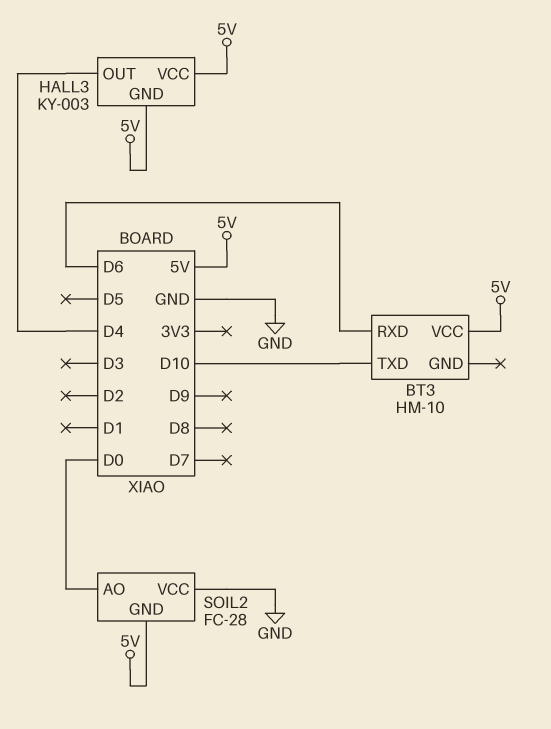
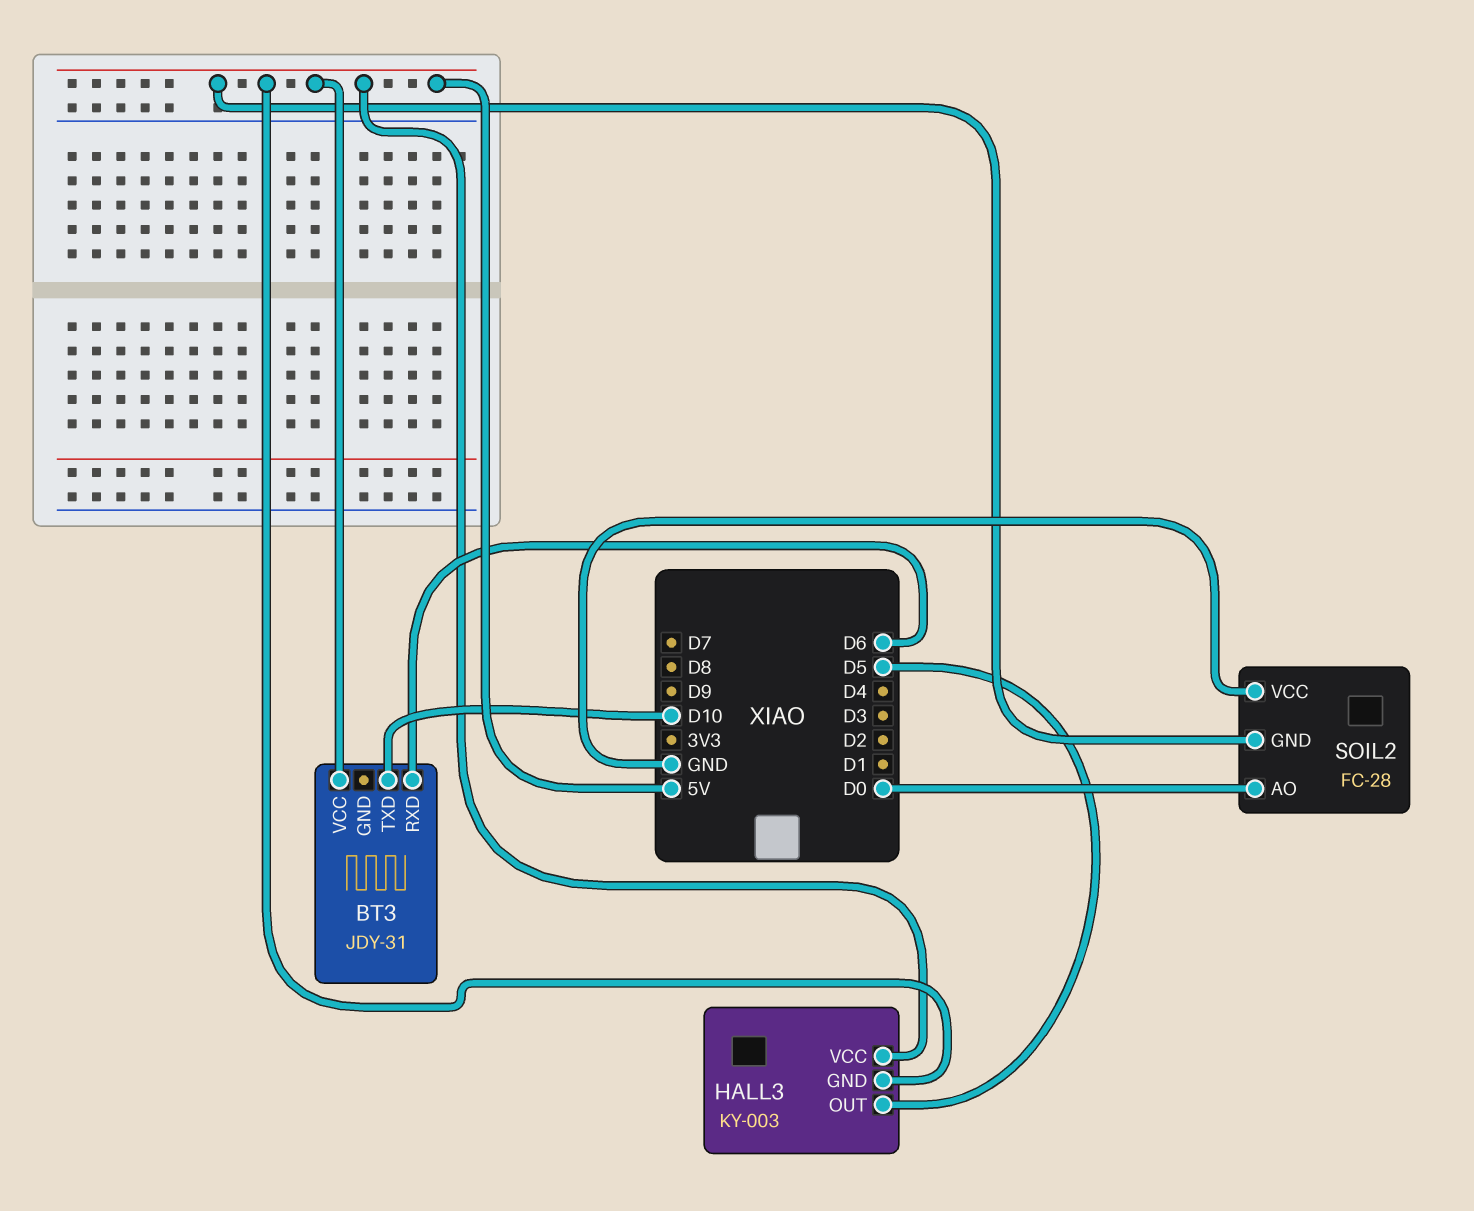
BT3: HM-10 -> JDY-31
HALL3 pin OUT: D4 -> D5

